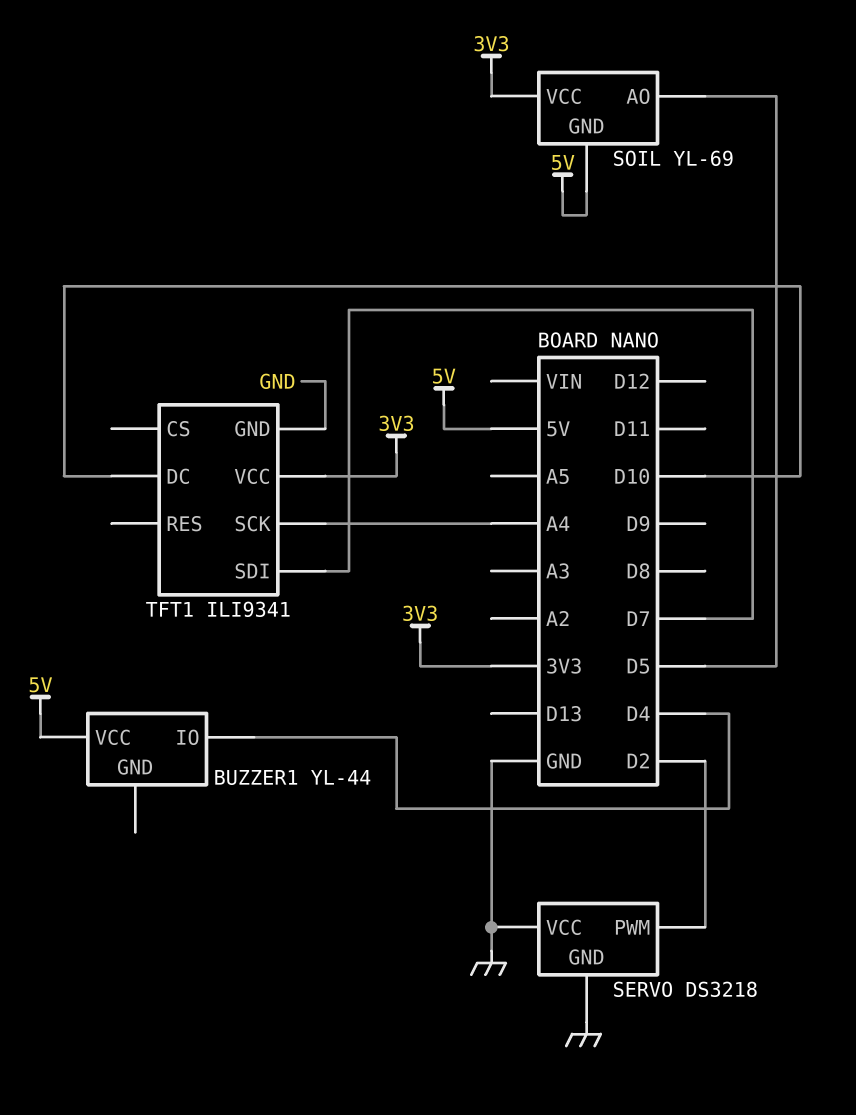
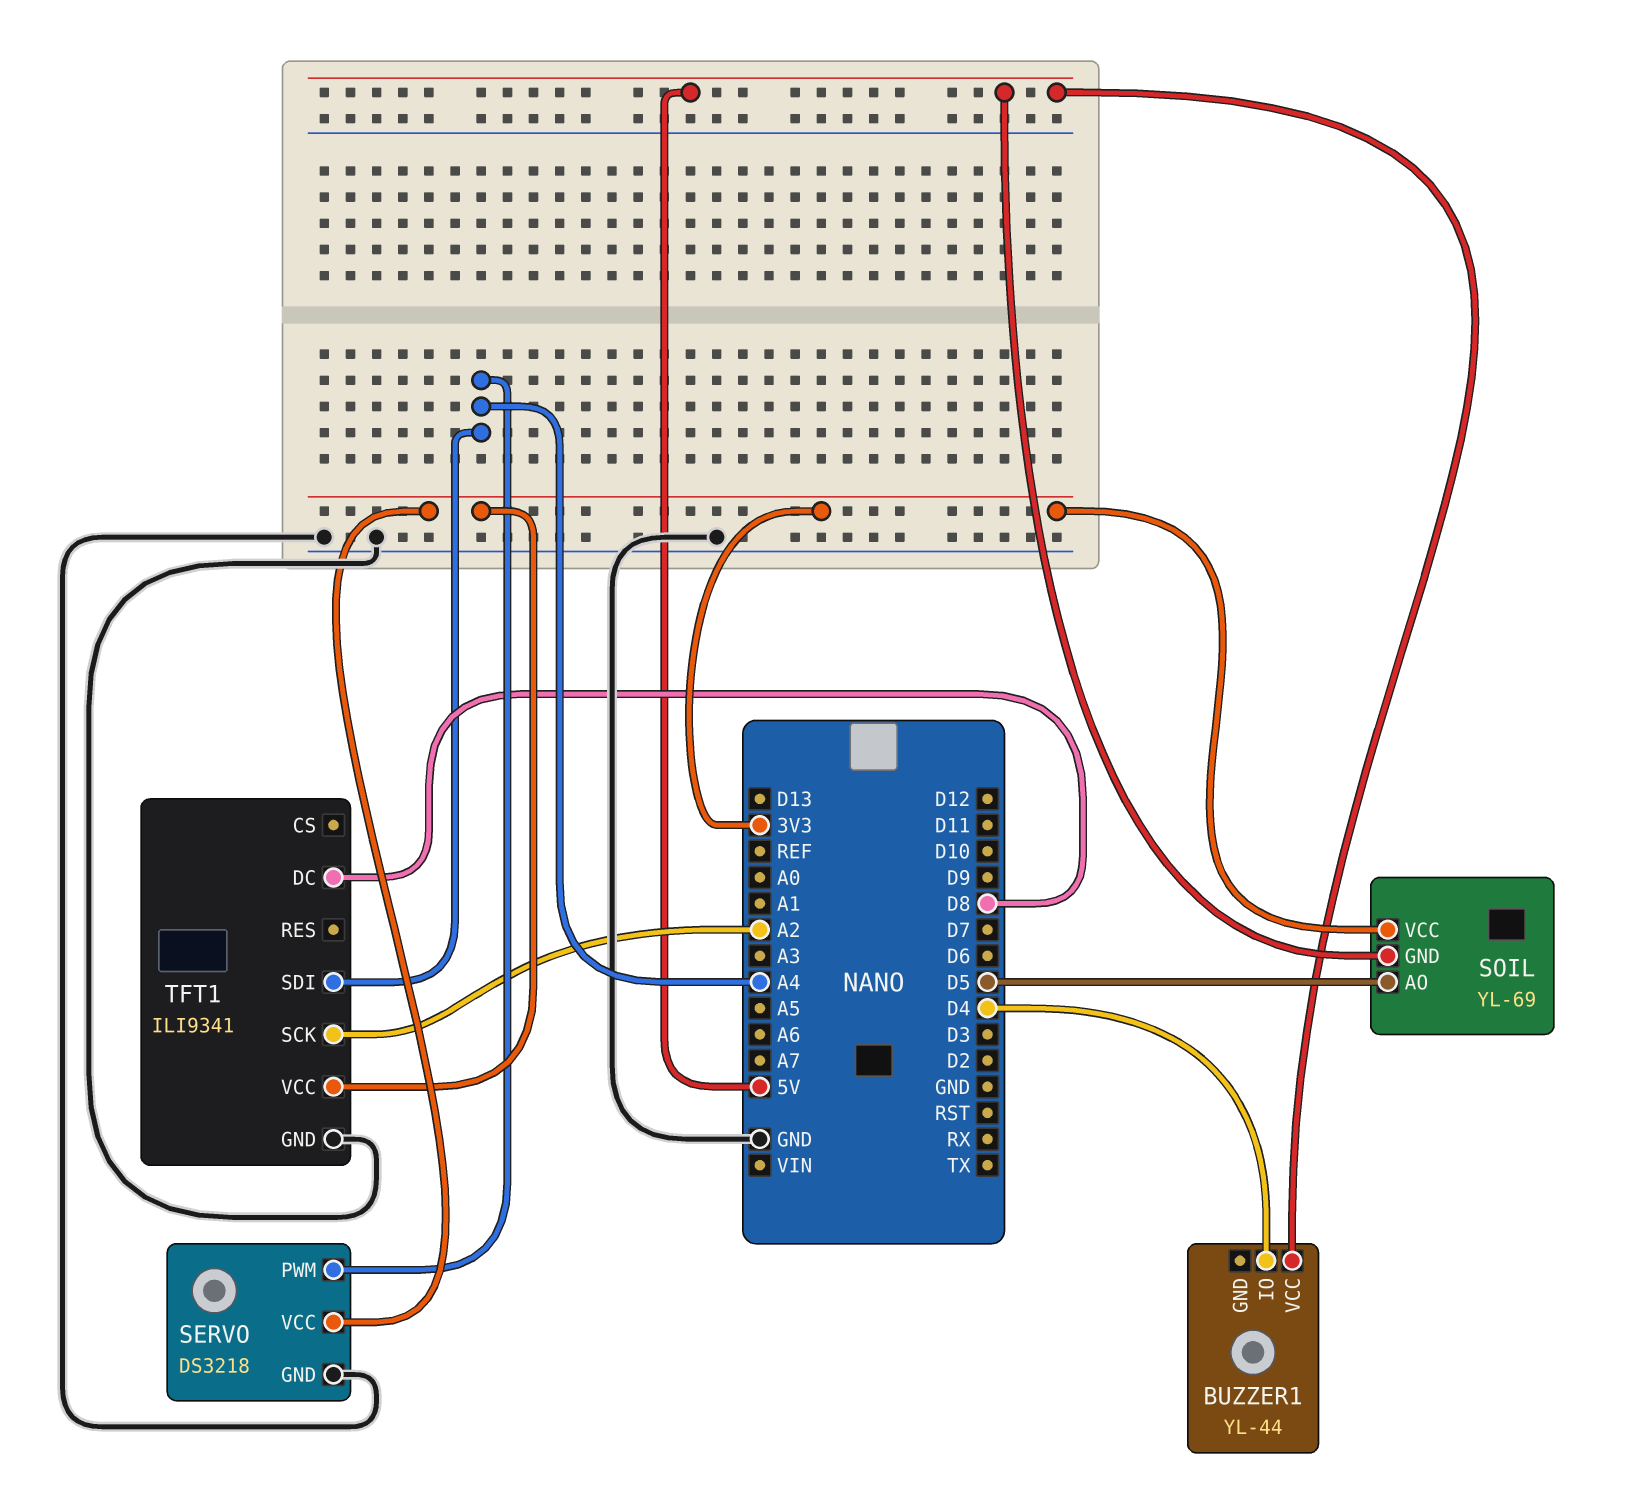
SERVO pin PWM: D2 -> A4
SERVO pin VCC: GND -> 3V3
TFT1 pin DC: D10 -> D8
TFT1 pin SCK: A4 -> A2
TFT1 pin SDI: D7 -> A4

